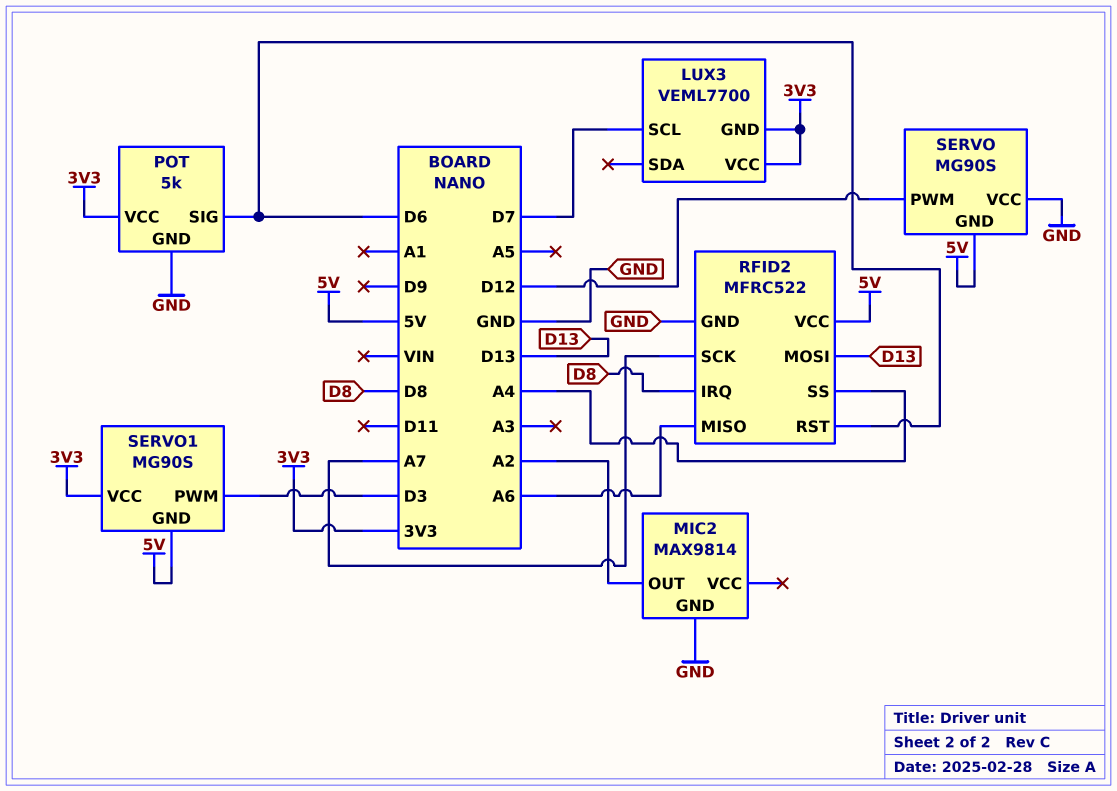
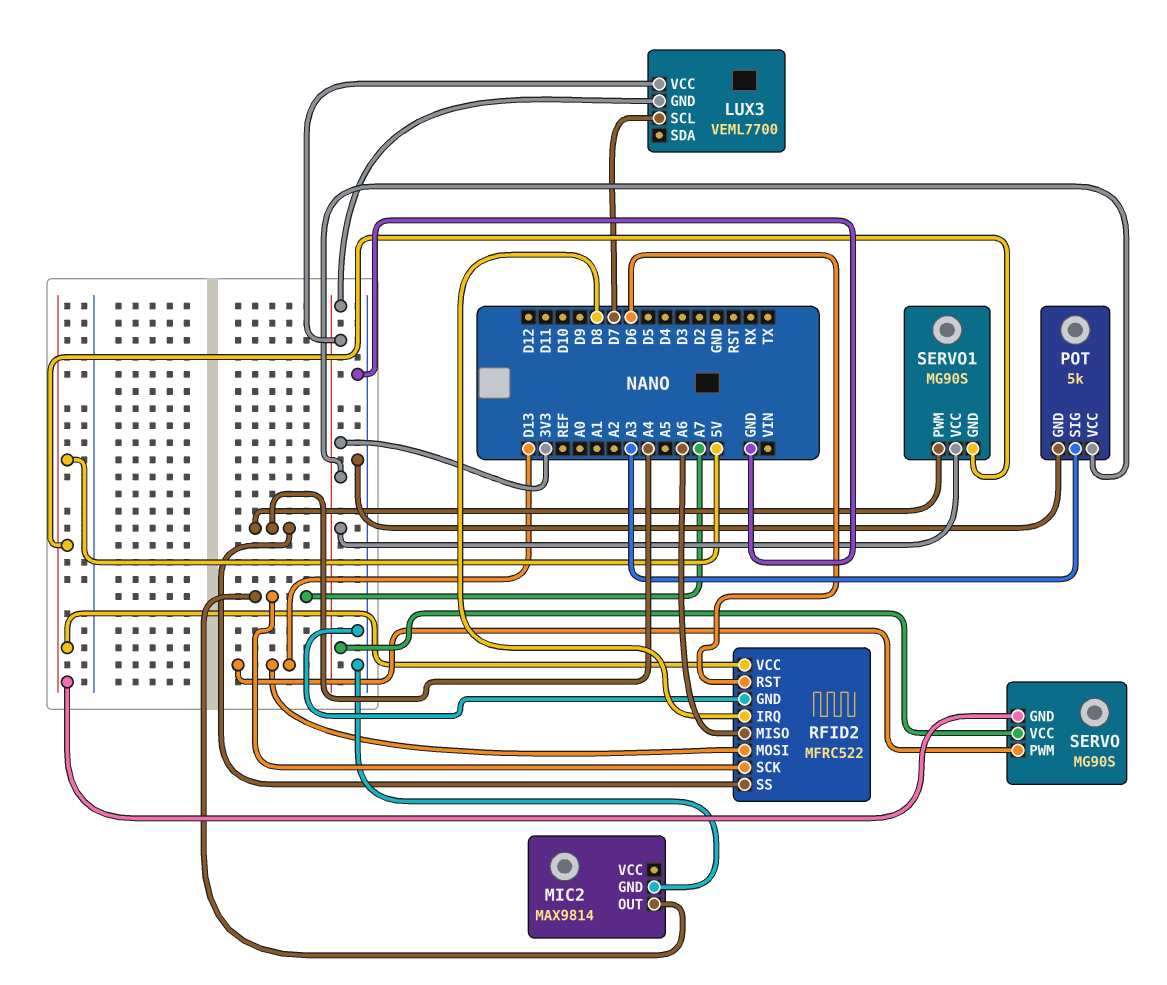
MIC2 pin OUT: A2 -> A7
POT pin SIG: D6 -> A3
SERVO pin PWM: D12 -> D13
SERVO pin VCC: GND -> 3V3
SERVO1 pin PWM: D3 -> A4

